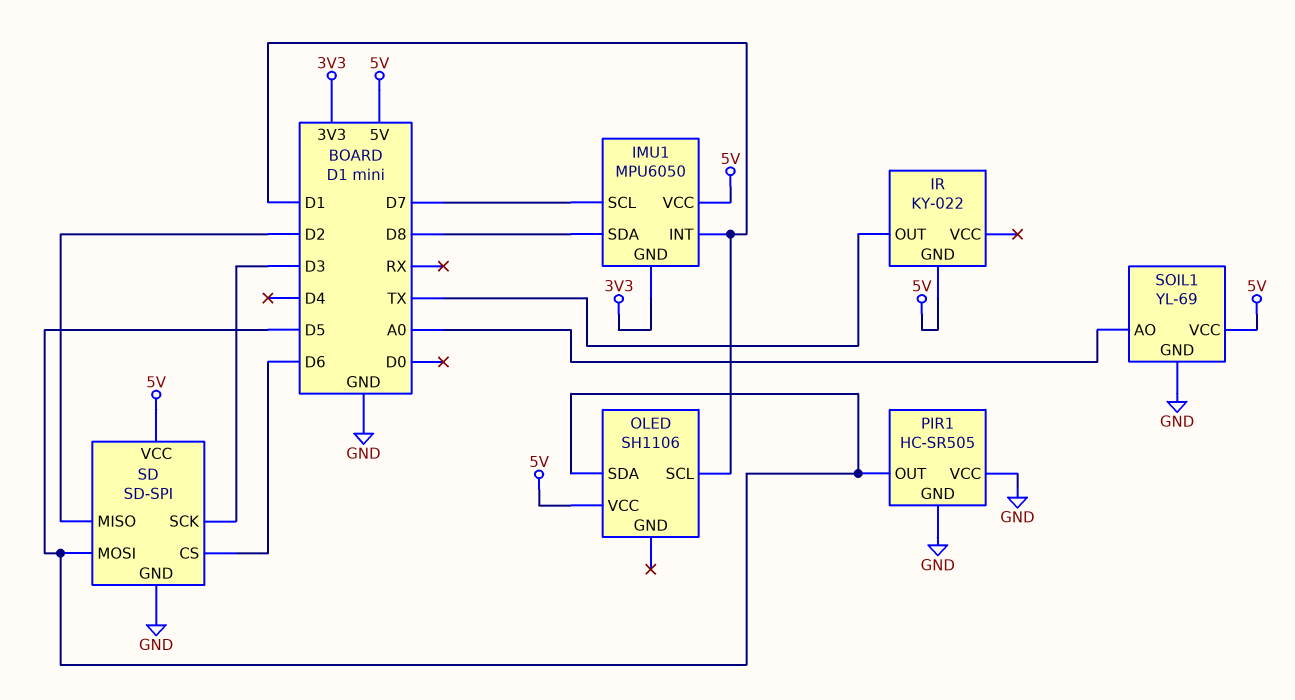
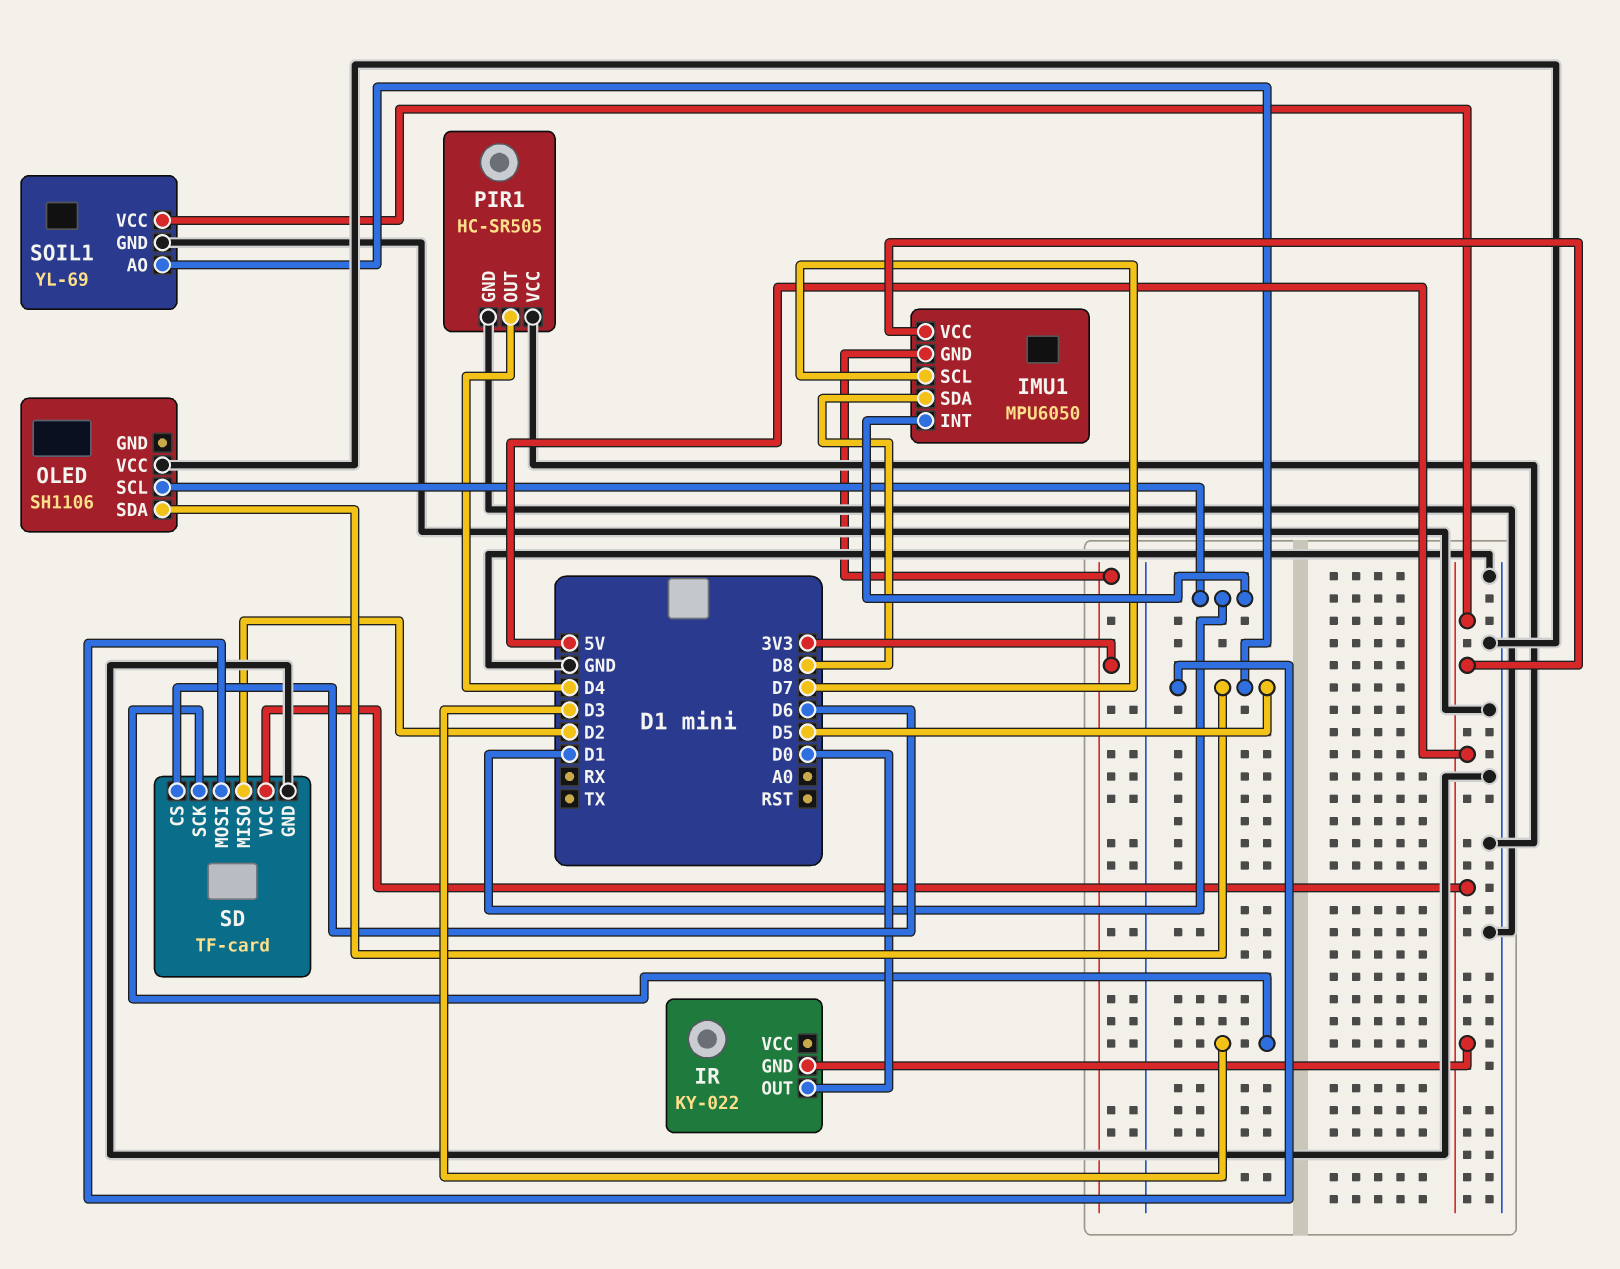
IR pin OUT: TX -> D0
OLED pin VCC: 5V -> GND
PIR1 pin OUT: D5 -> D4
SD: SD-SPI -> TF-card
SOIL1 pin AO: A0 -> D5

